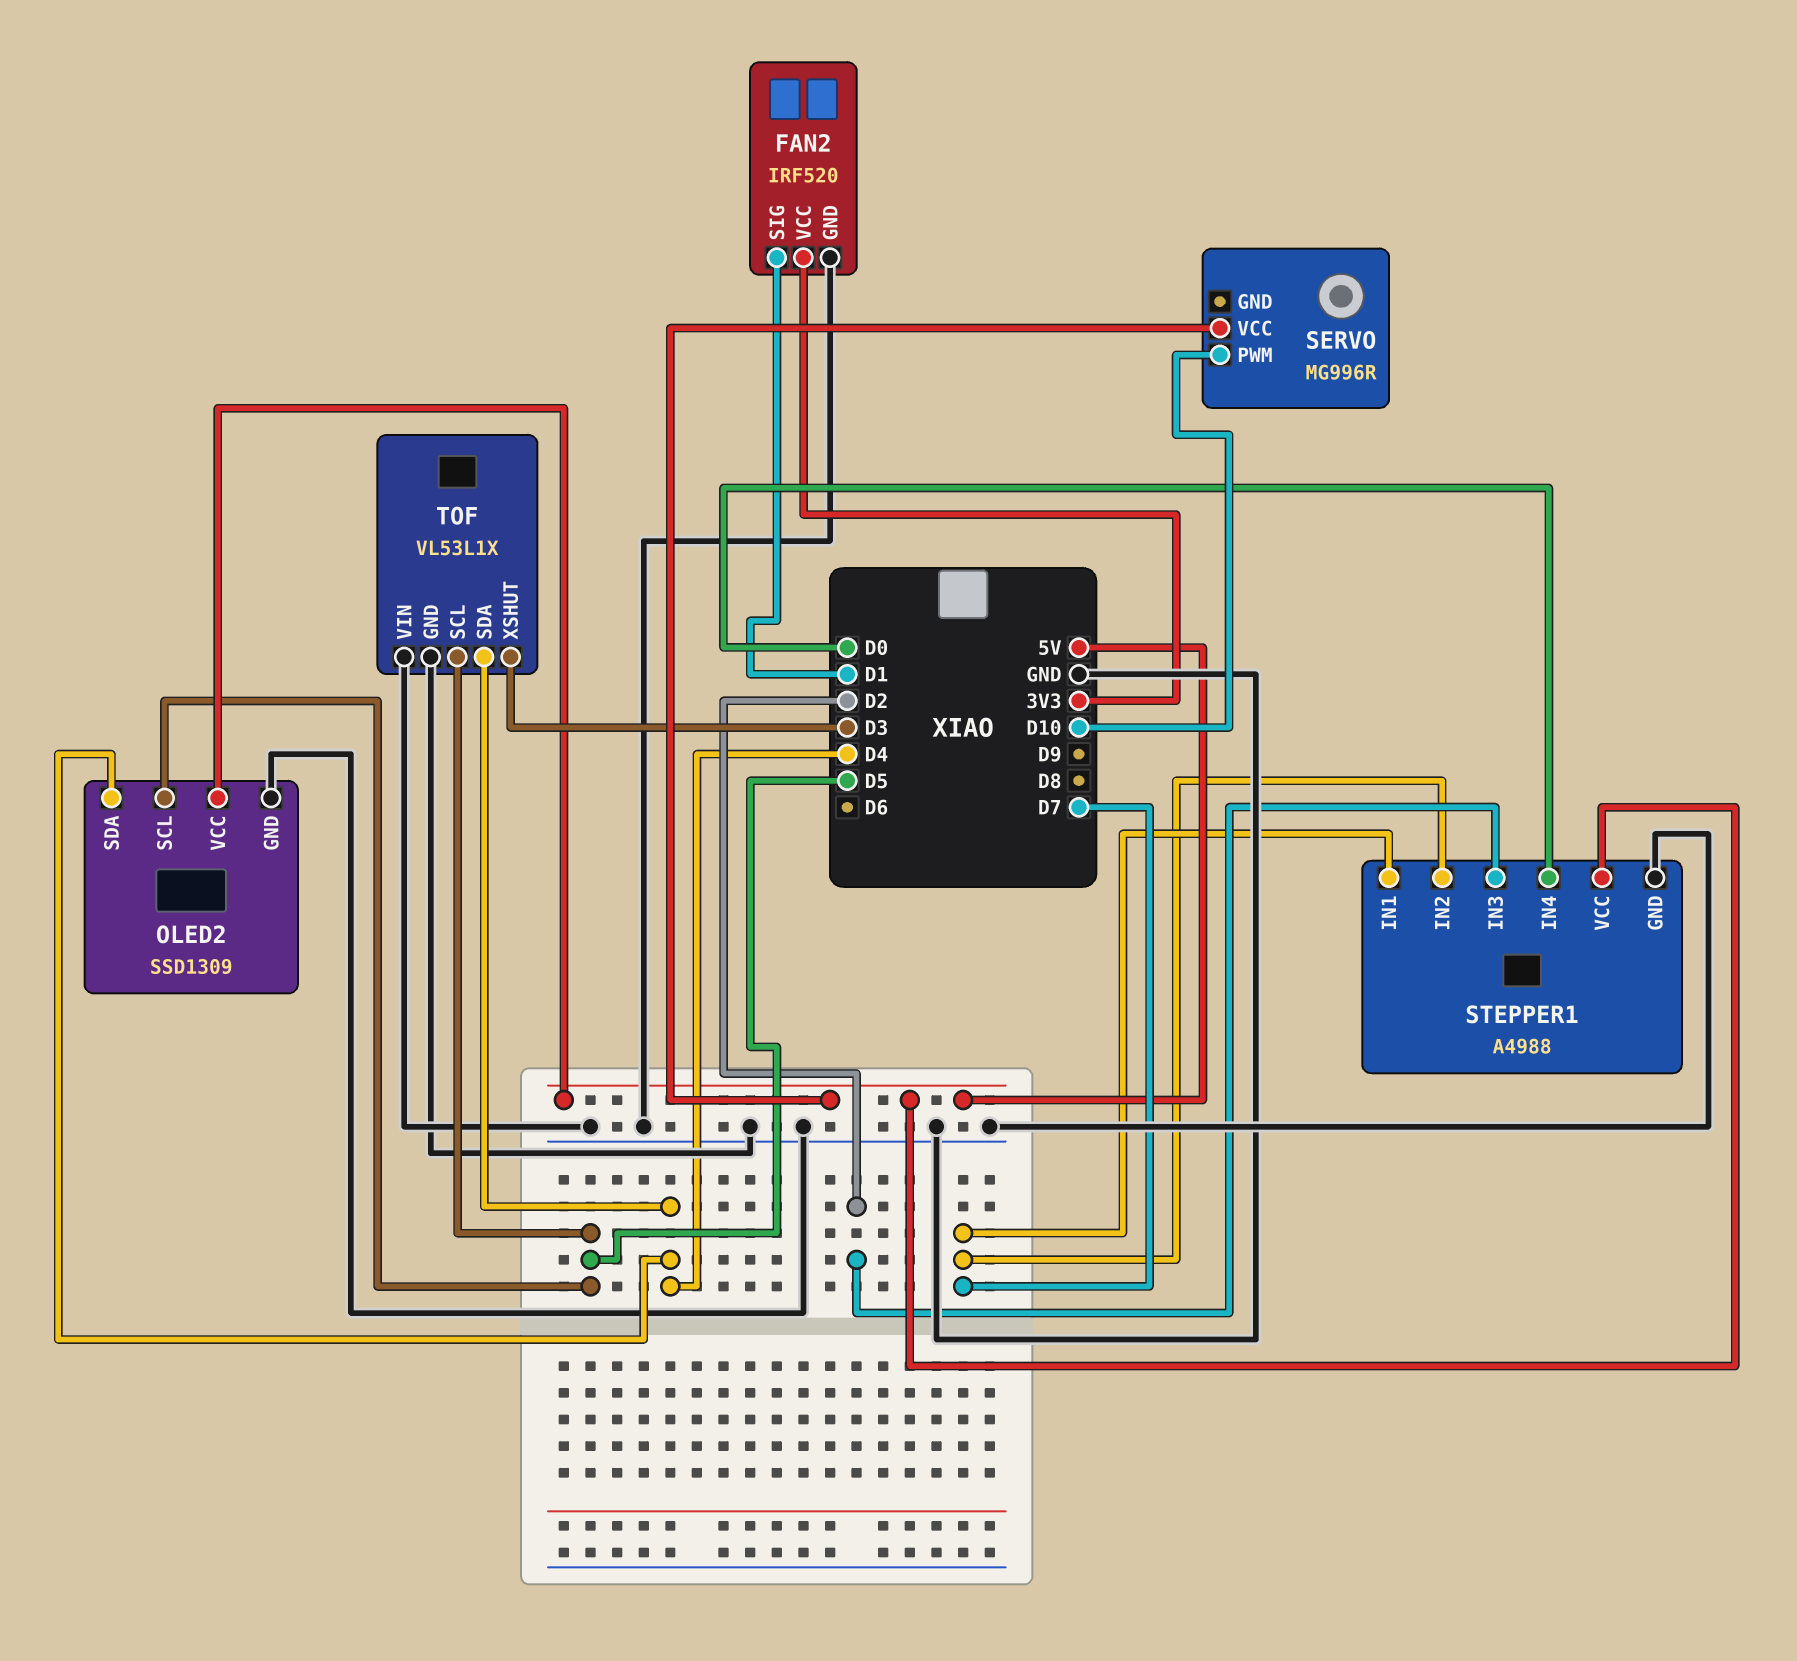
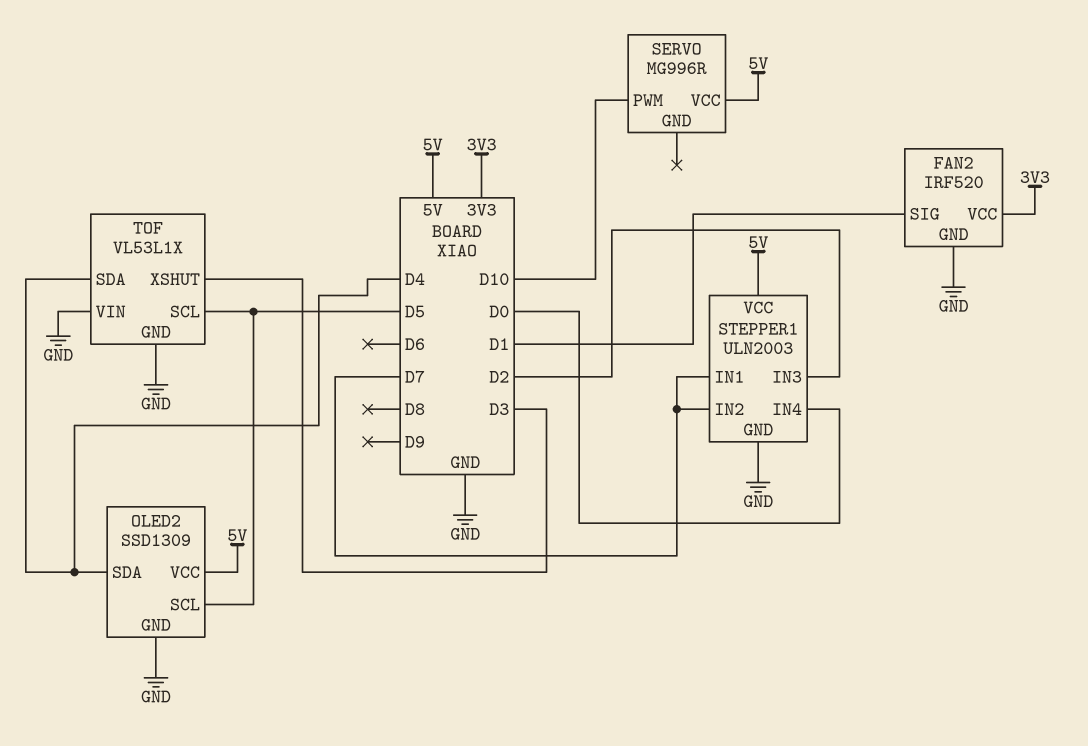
STEPPER1: A4988 -> ULN2003

